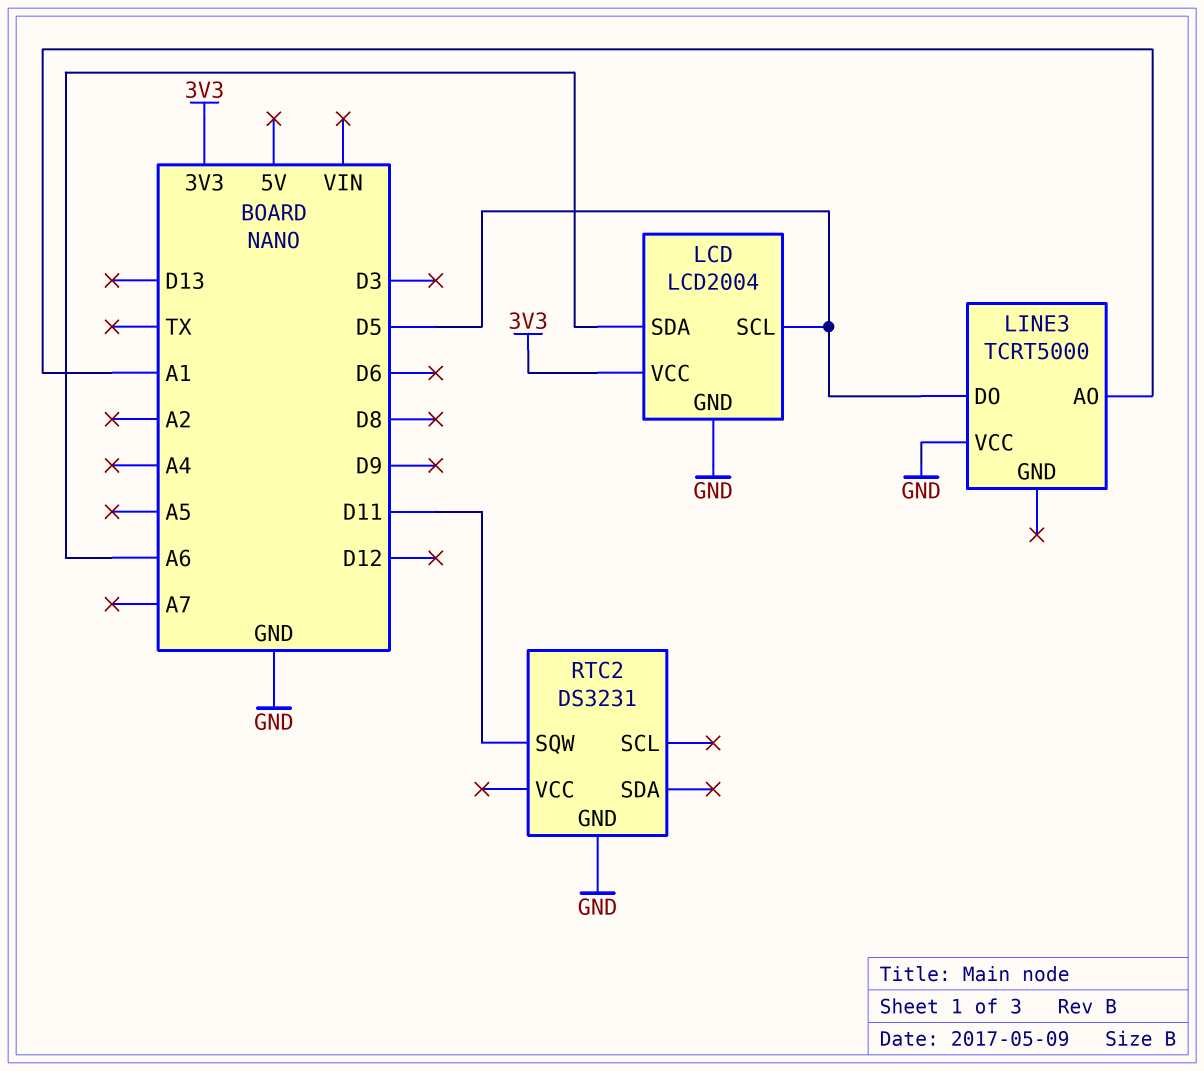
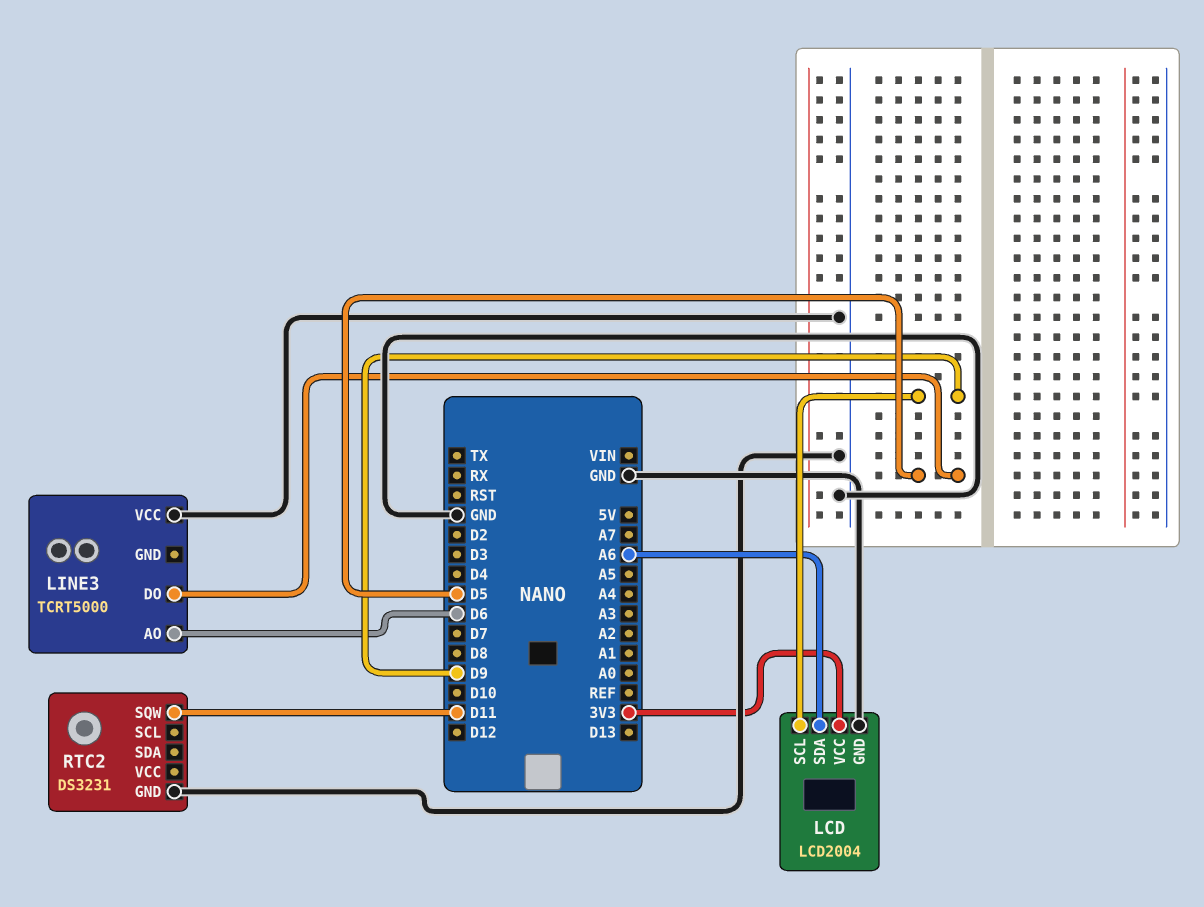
LCD pin SCL: D5 -> D9
LINE3 pin AO: A1 -> D6

